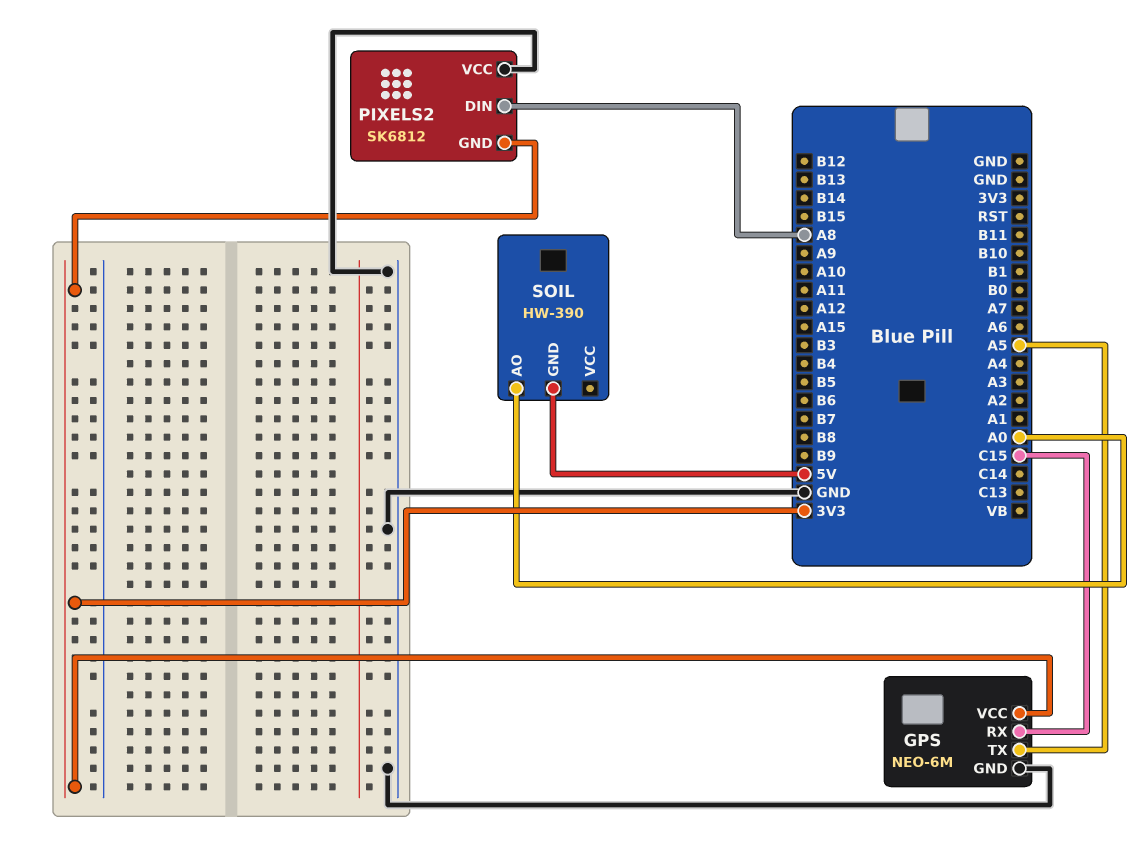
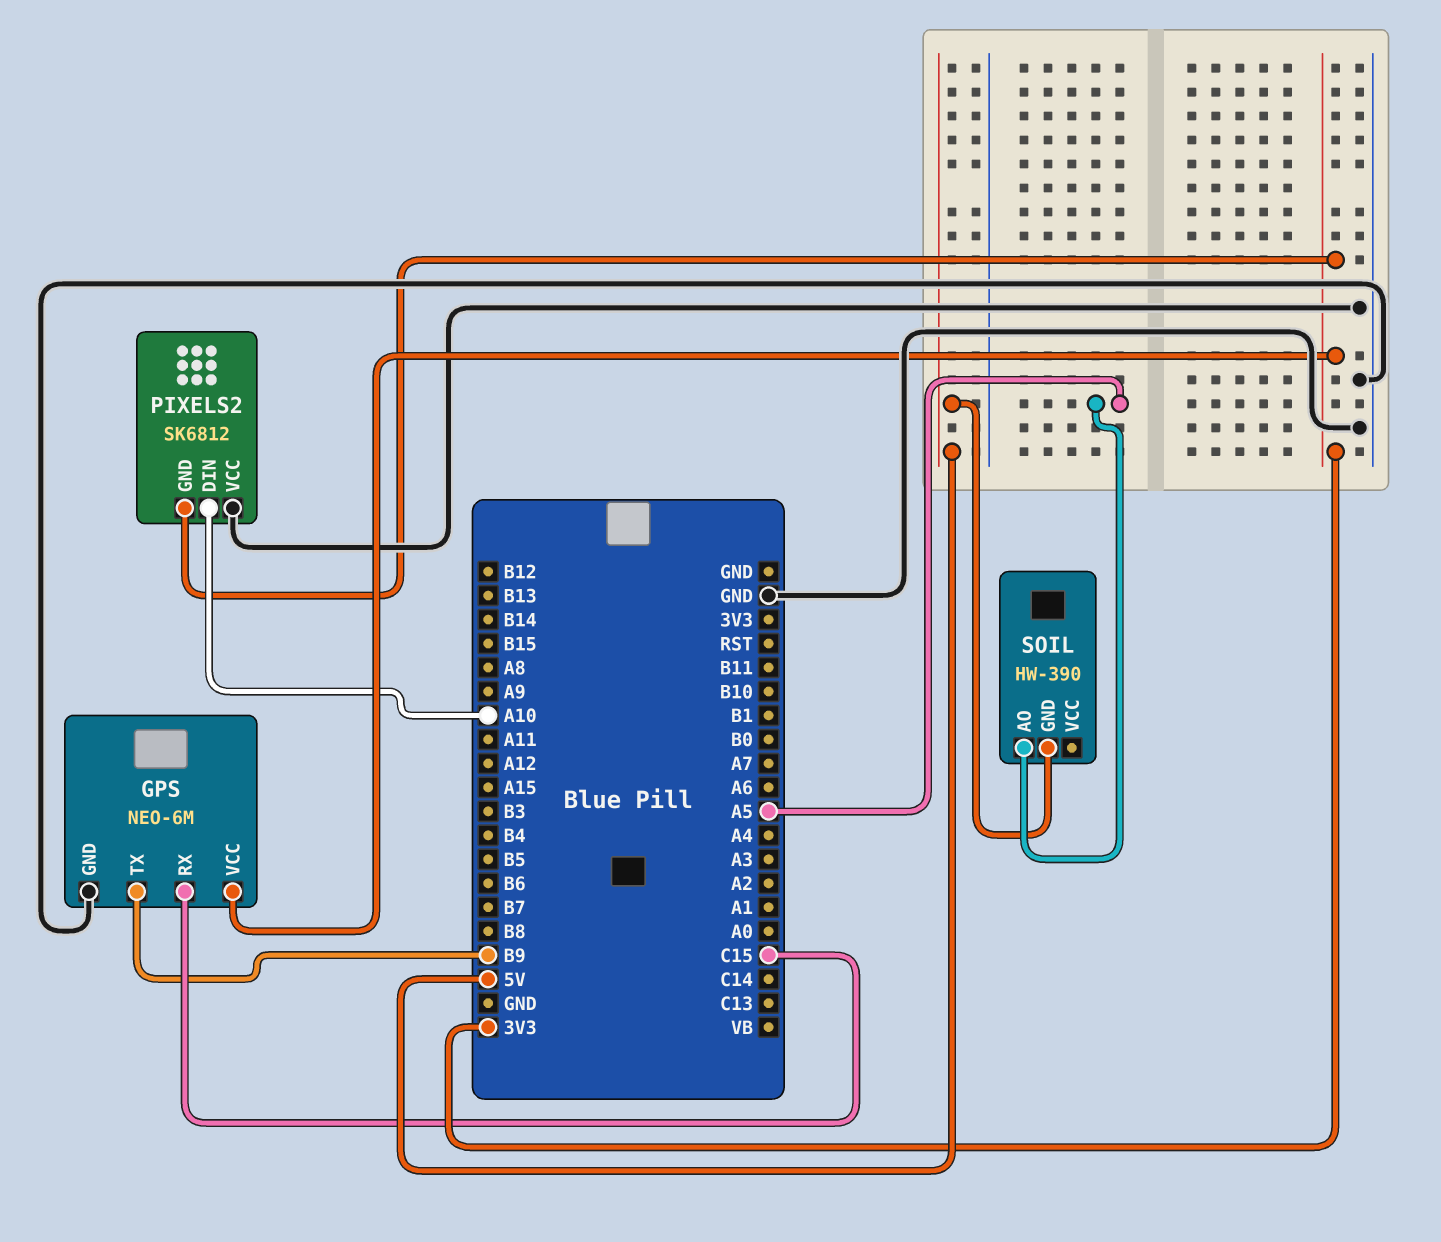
GPS pin TX: A5 -> B9
PIXELS2 pin DIN: A8 -> A10
SOIL pin AO: A0 -> A5

